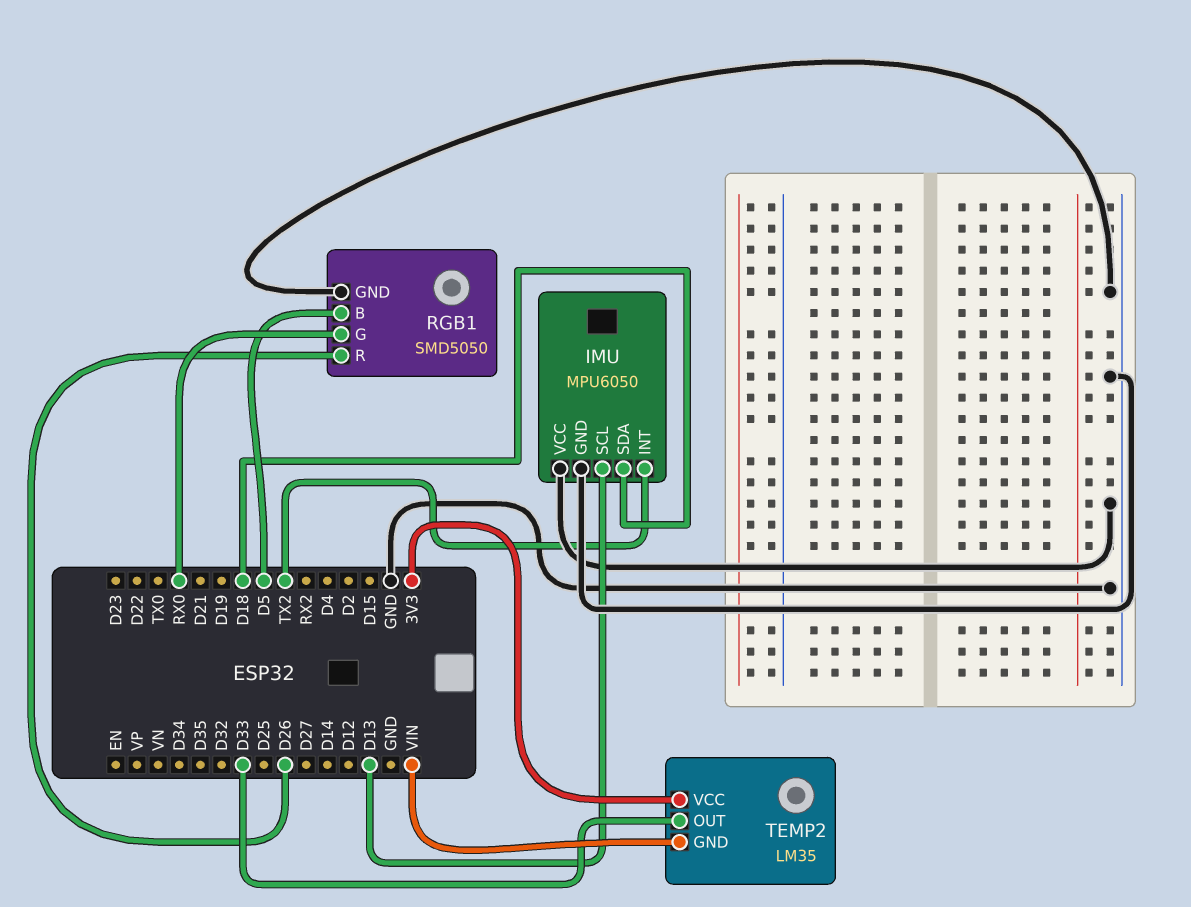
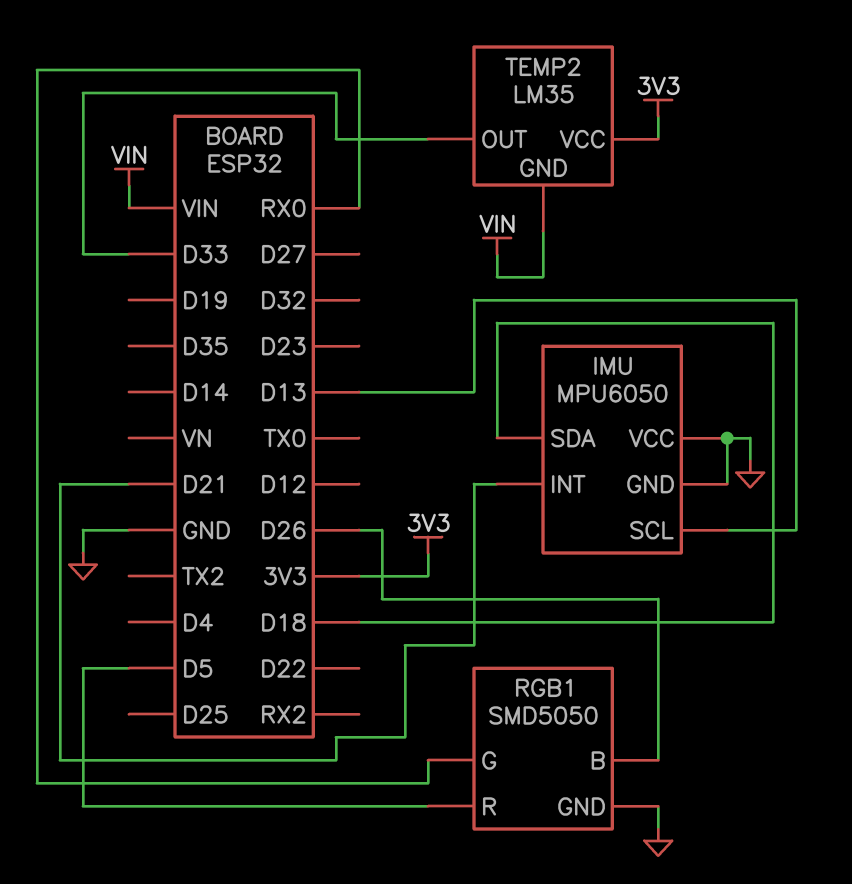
IMU pin INT: TX2 -> D21
RGB1 pin B: D5 -> D26
RGB1 pin R: D26 -> D5

